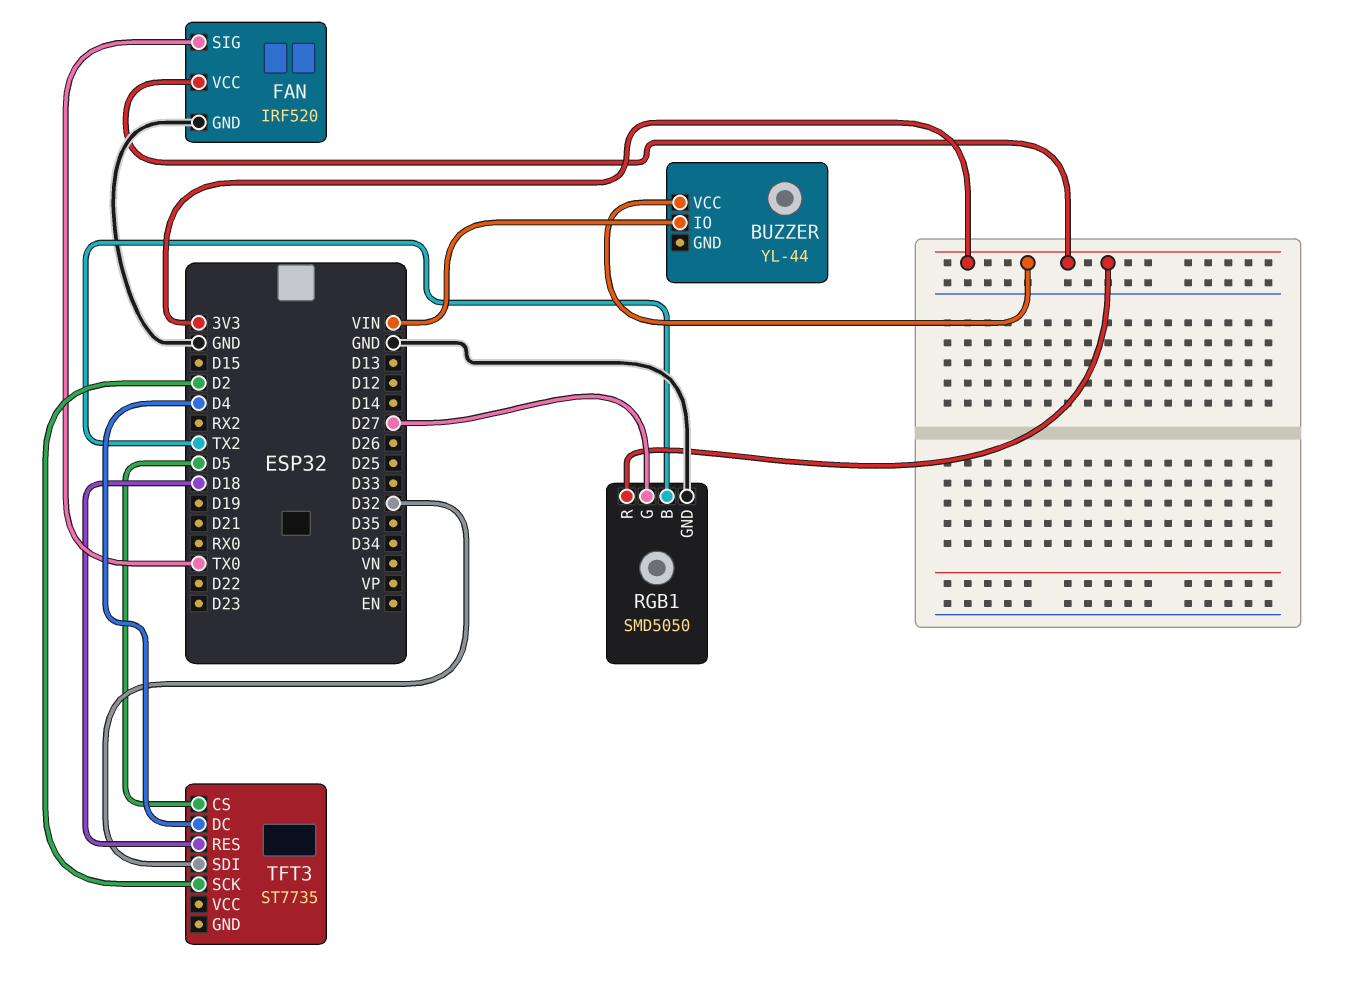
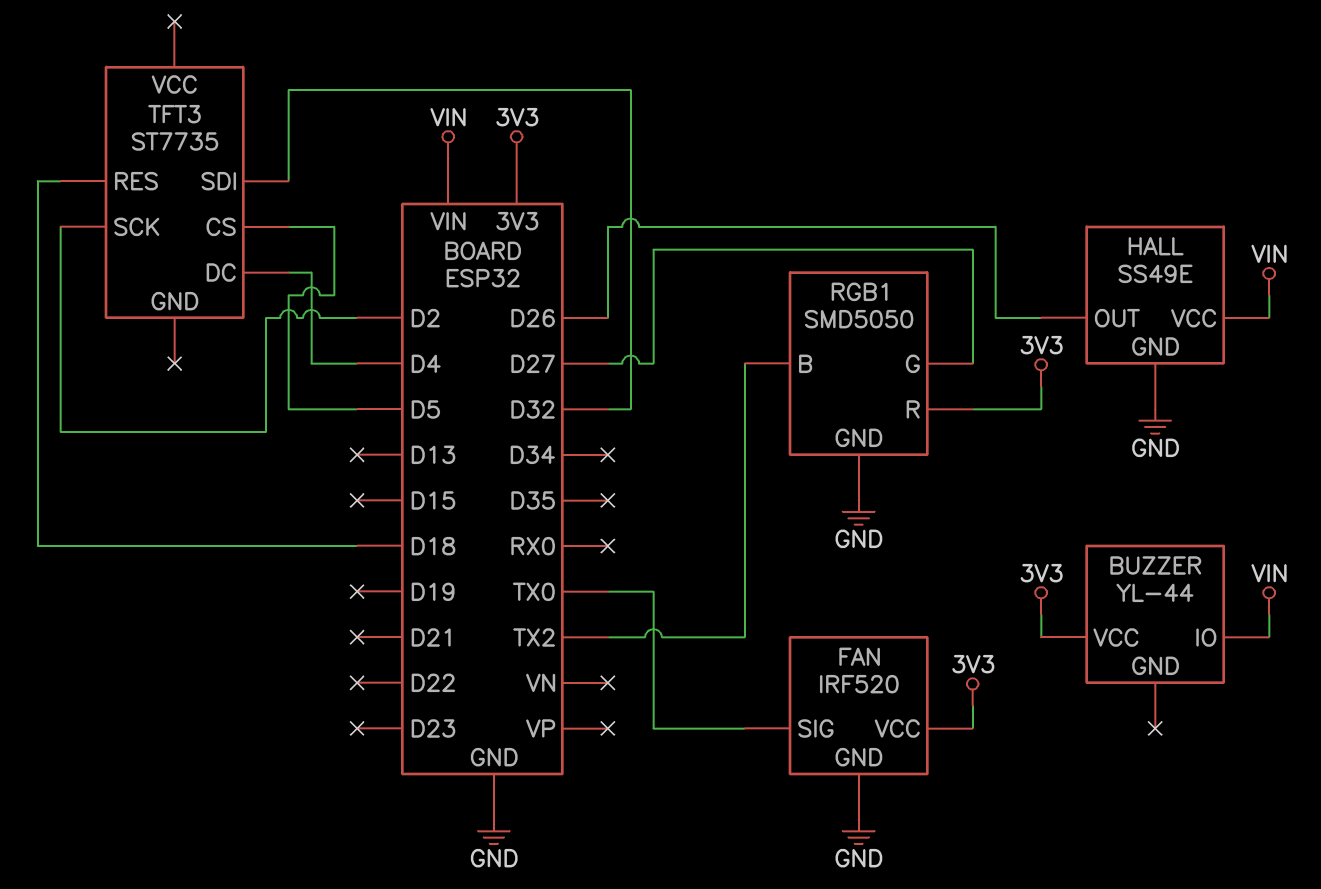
HALL: none -> SS49E
HALL pin GND: none -> GND
HALL pin OUT: none -> D26
HALL pin VCC: none -> VIN

